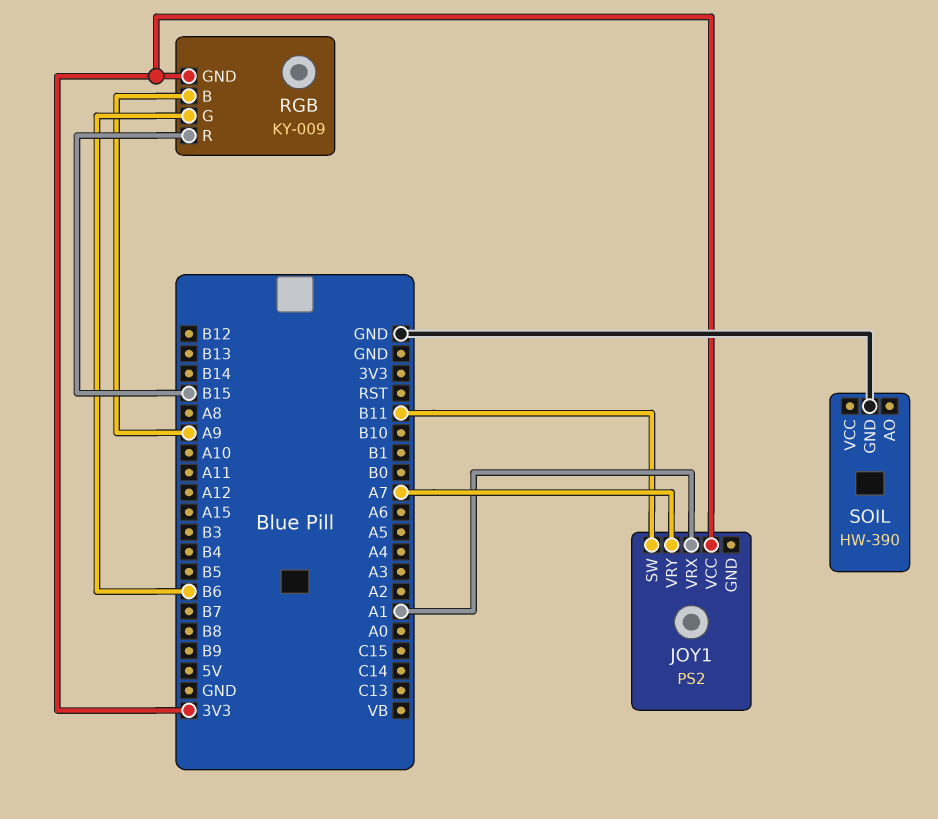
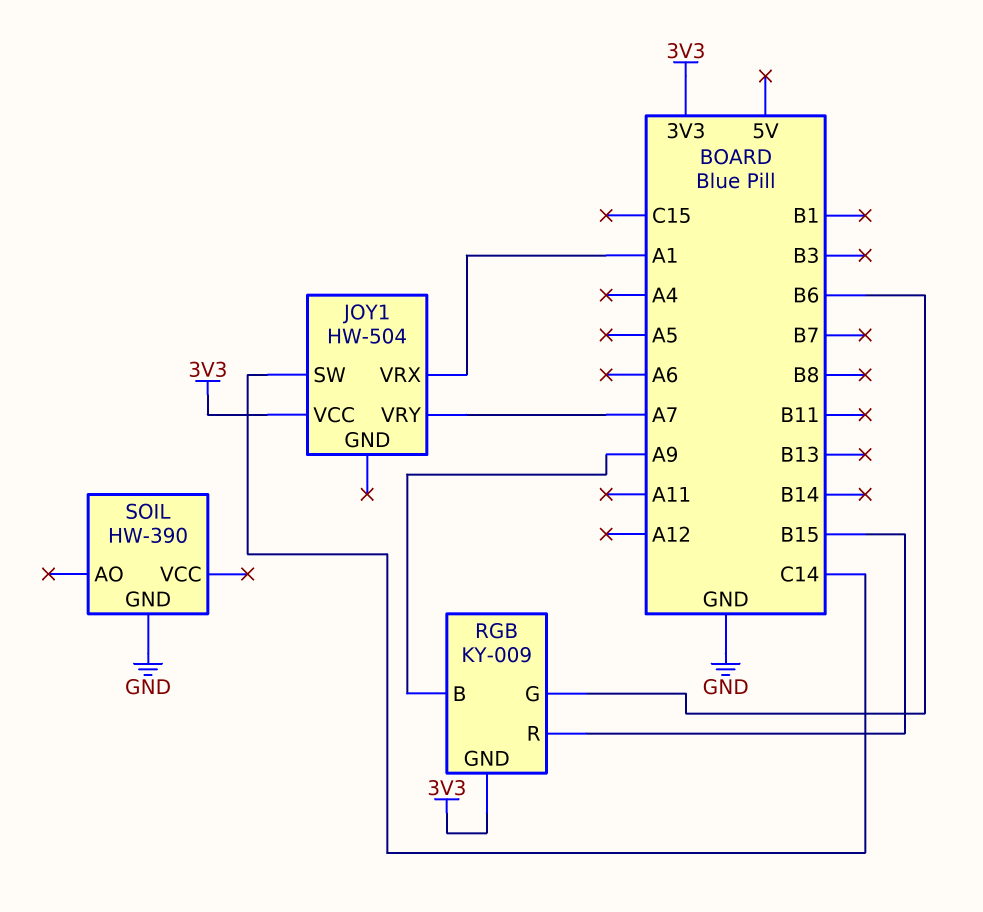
JOY1: PS2 -> HW-504
JOY1 pin SW: B11 -> C14

